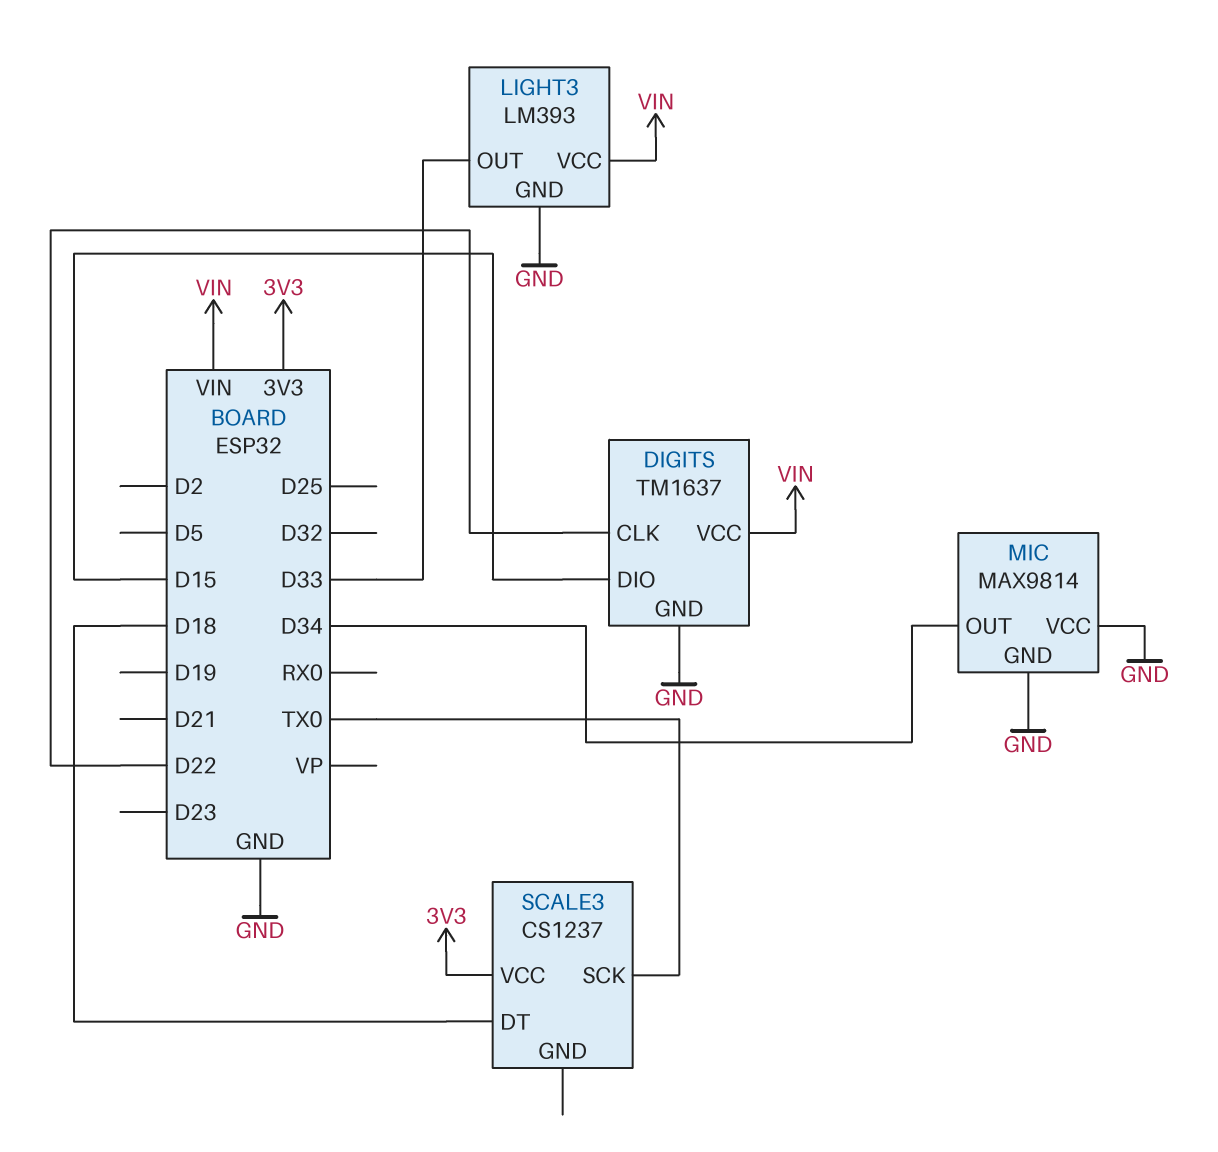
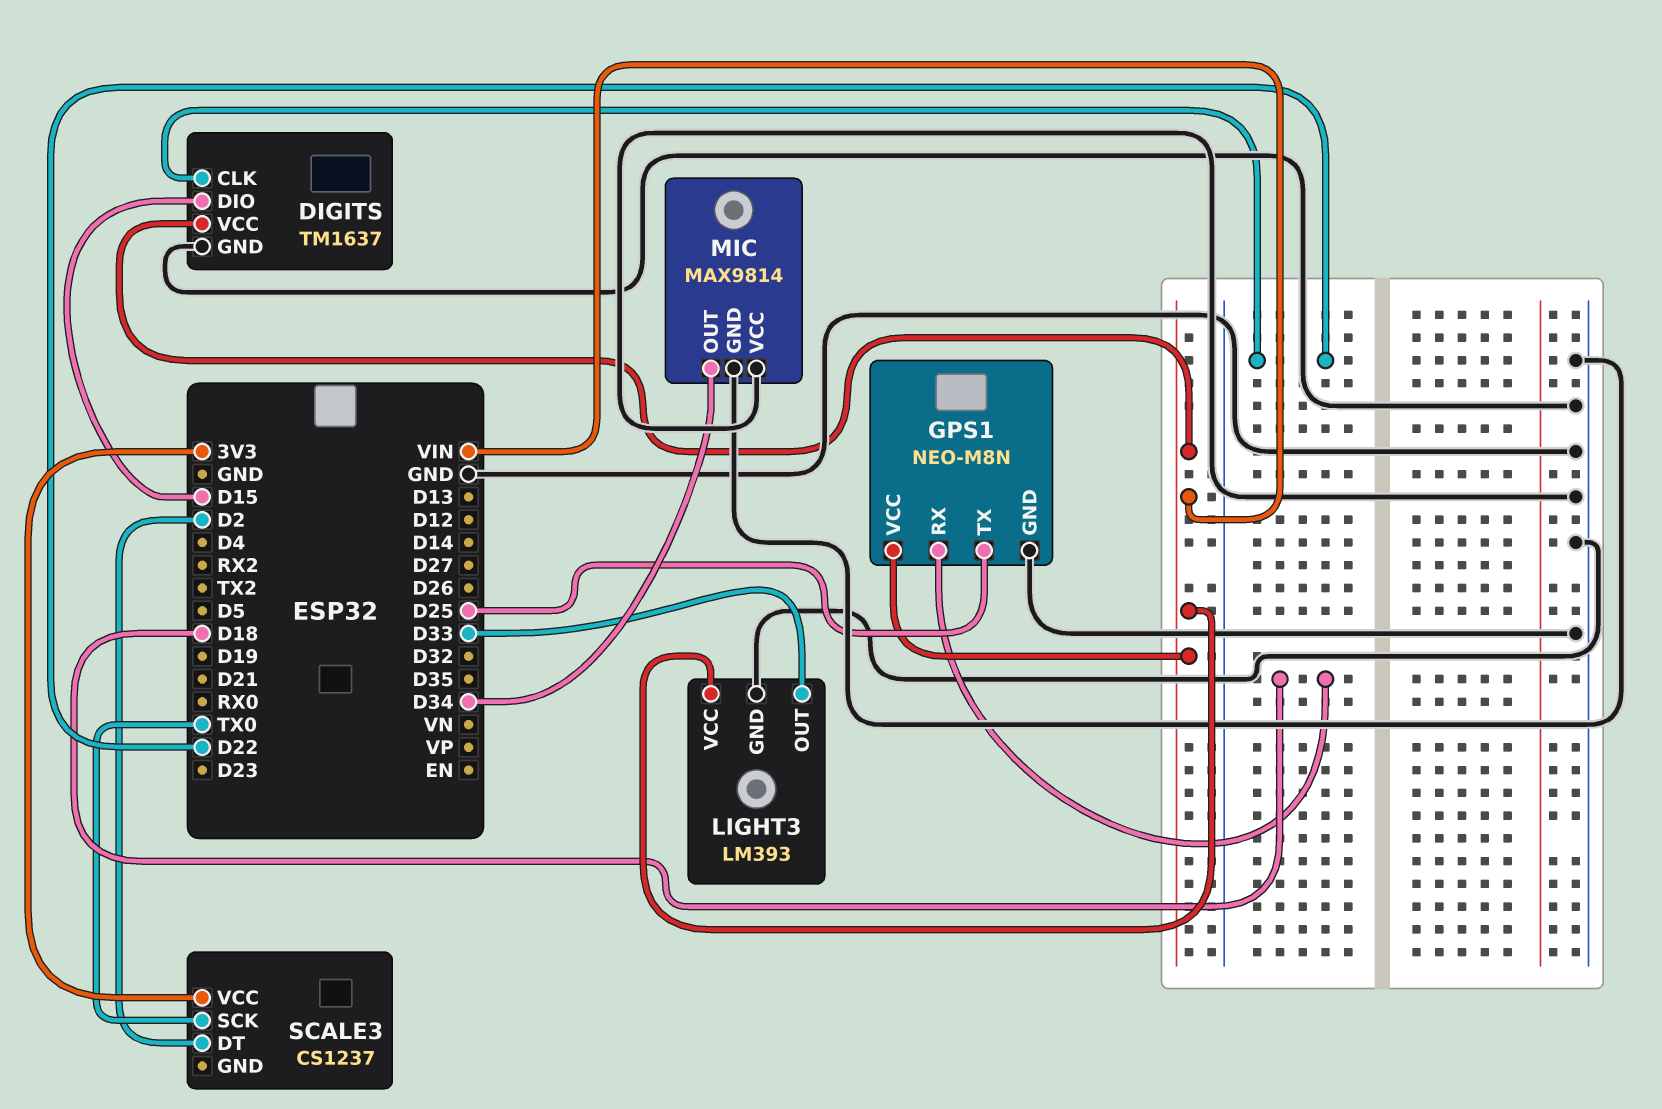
GPS1: none -> NEO-M8N
GPS1 pin GND: none -> GND
GPS1 pin RX: none -> D18
GPS1 pin TX: none -> D25
GPS1 pin VCC: none -> VIN
SCALE3 pin DT: D18 -> D2

